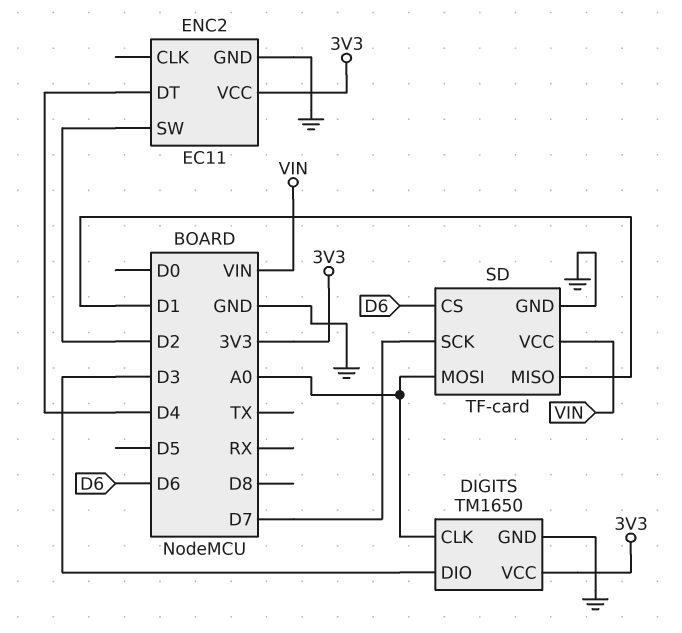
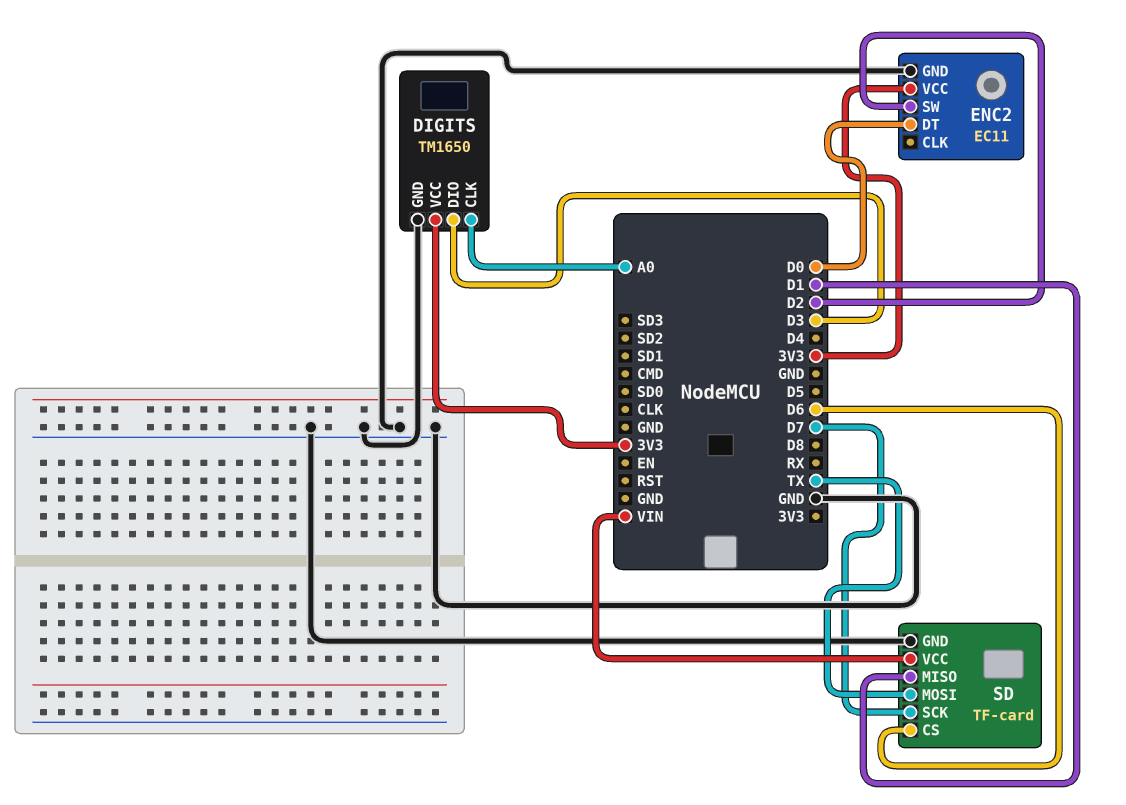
ENC2 pin DT: D4 -> D0
SD pin MOSI: A0 -> TX

